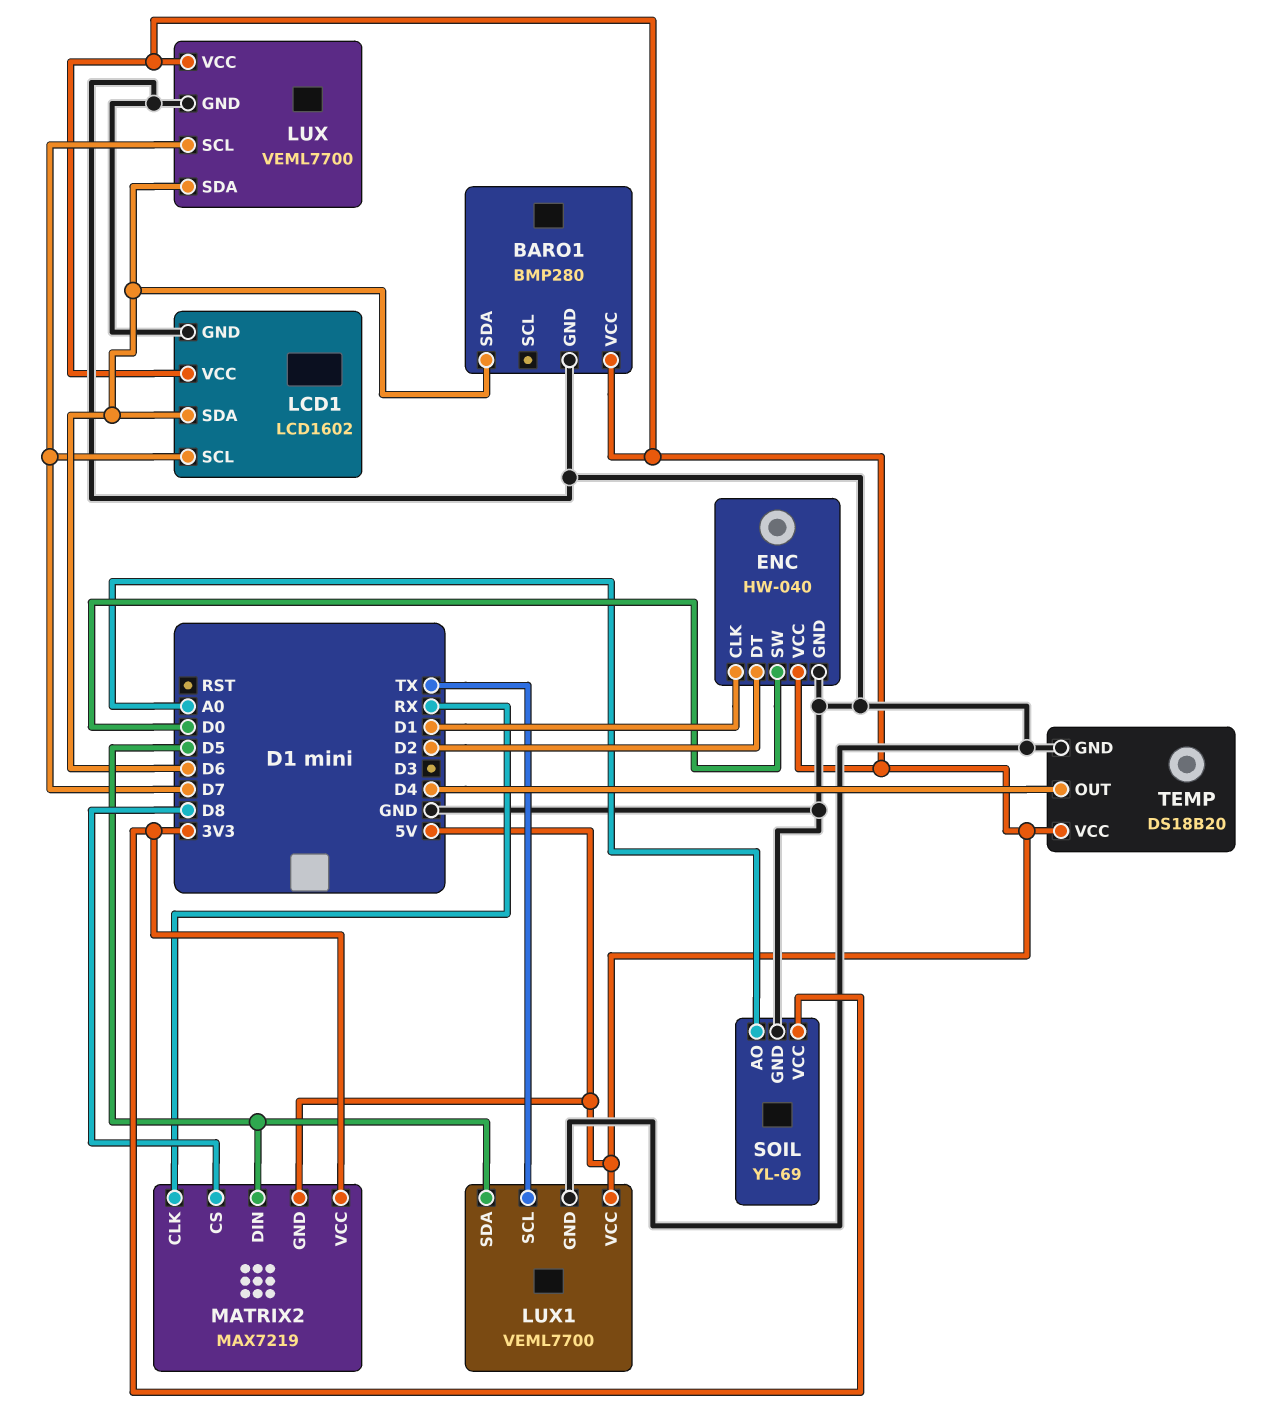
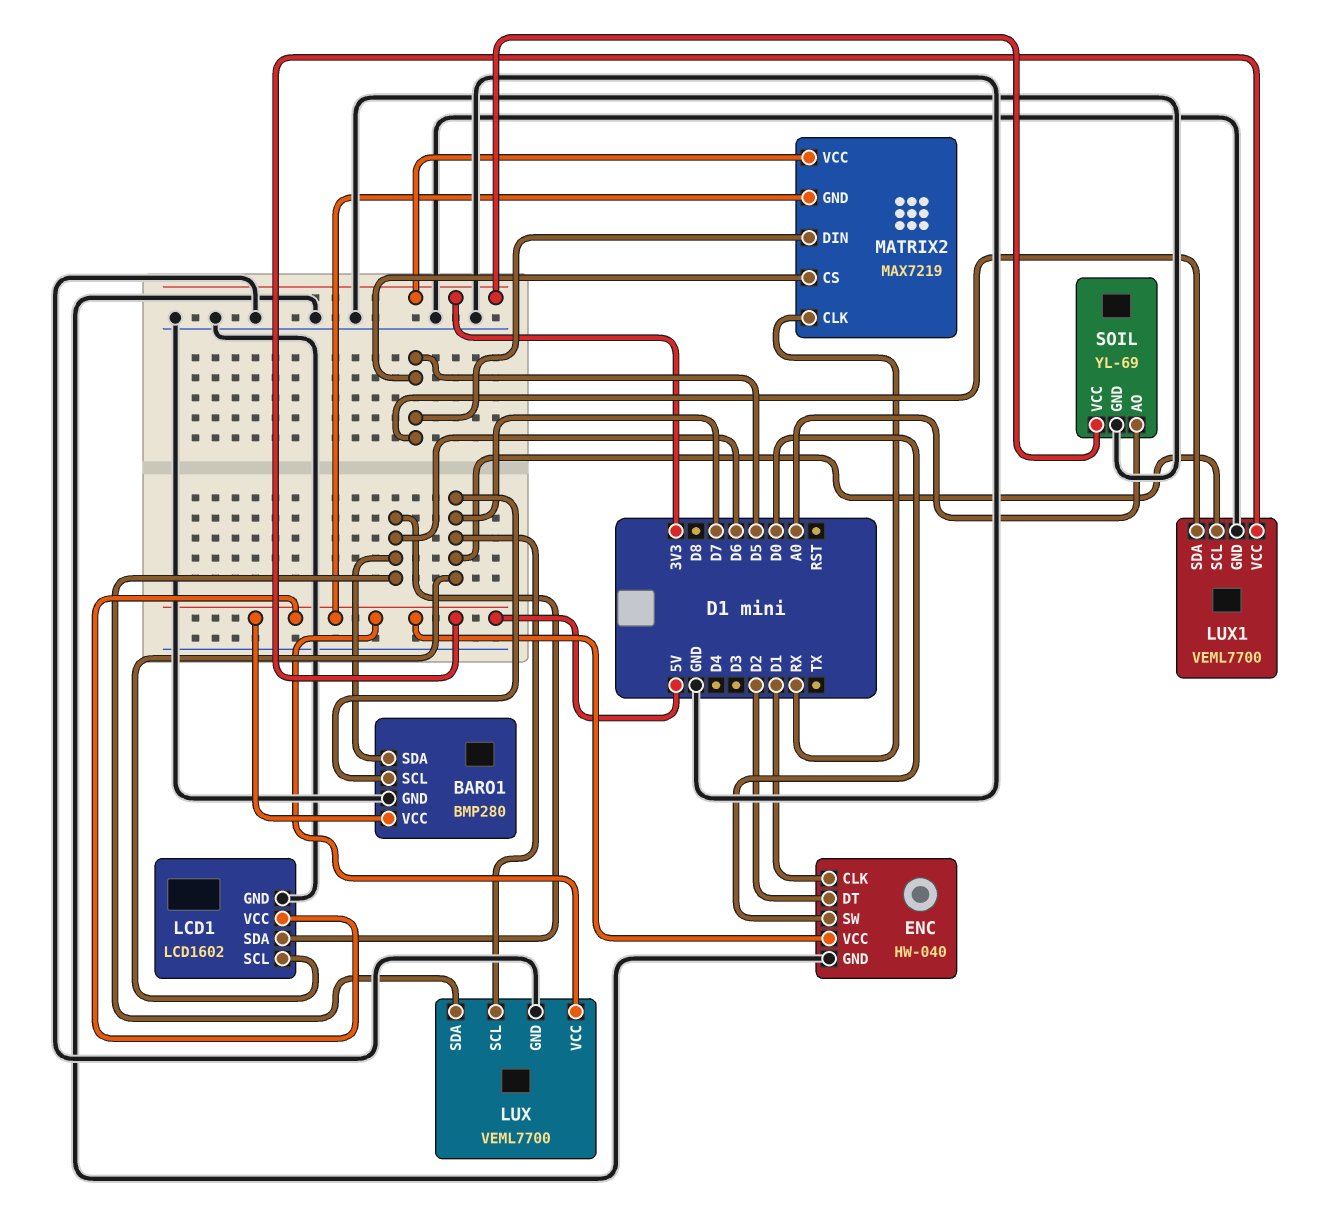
BARO1 pin SCL: none -> D7
LUX1 pin SCL: TX -> D7
MATRIX2 pin CS: D8 -> D5
TEMP: DS18B20 -> none
TEMP pin GND: GND -> none
TEMP pin OUT: D4 -> none
TEMP pin VCC: 5V -> none

